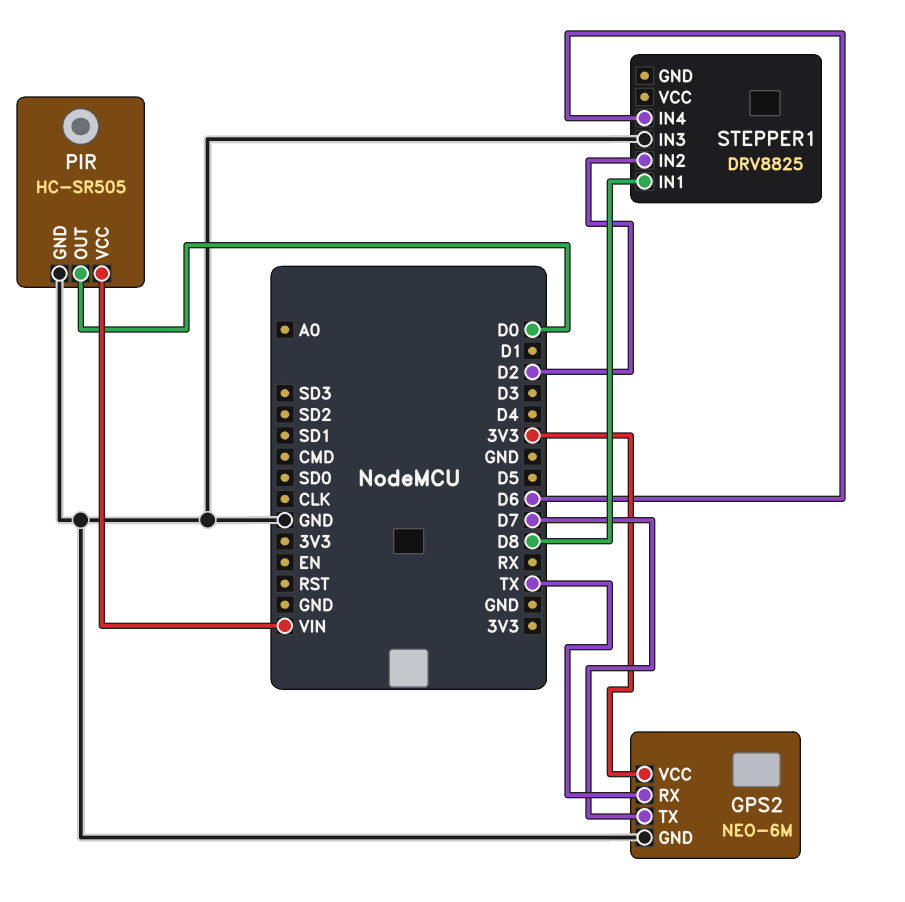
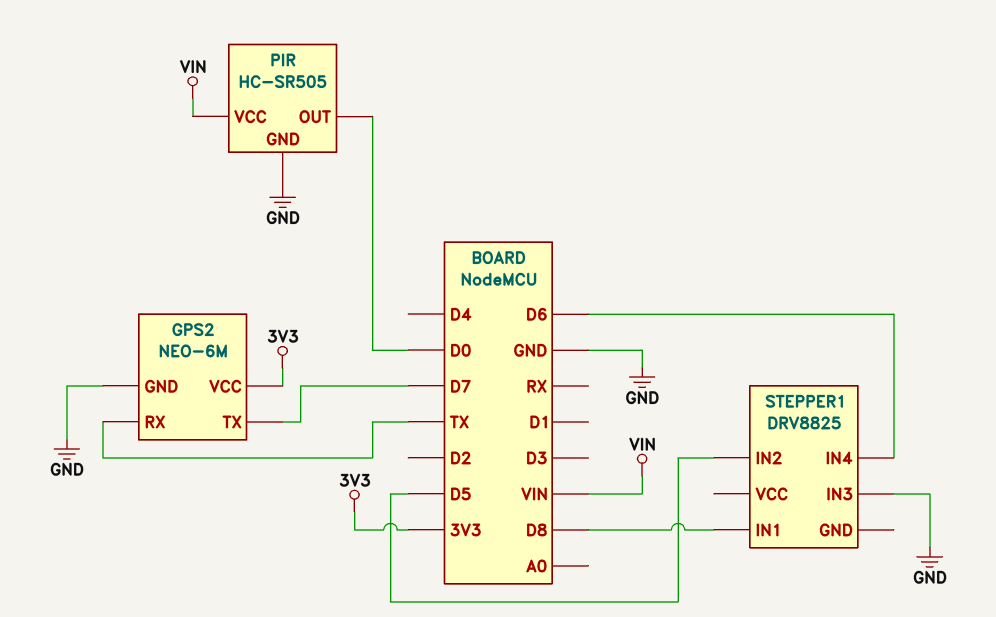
STEPPER1 pin IN2: D2 -> D5

